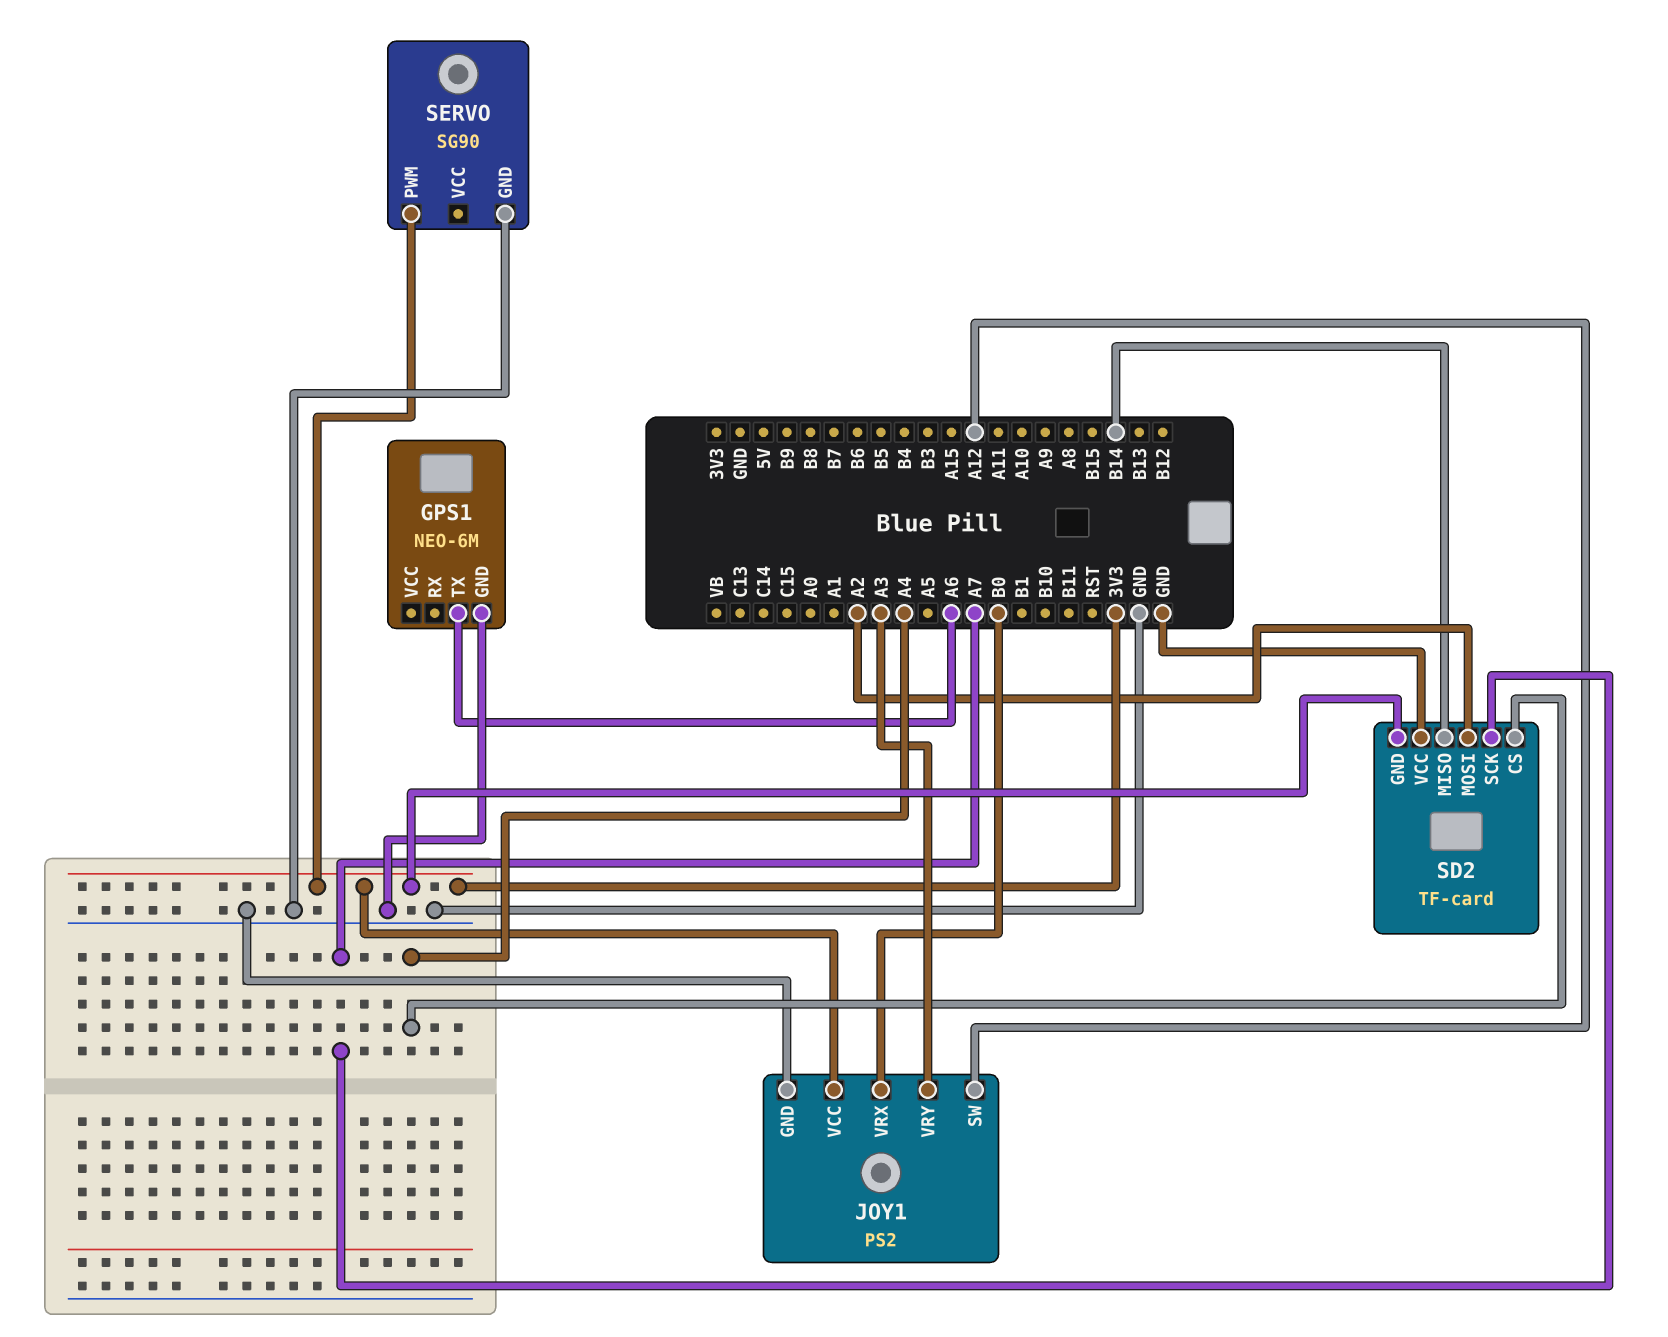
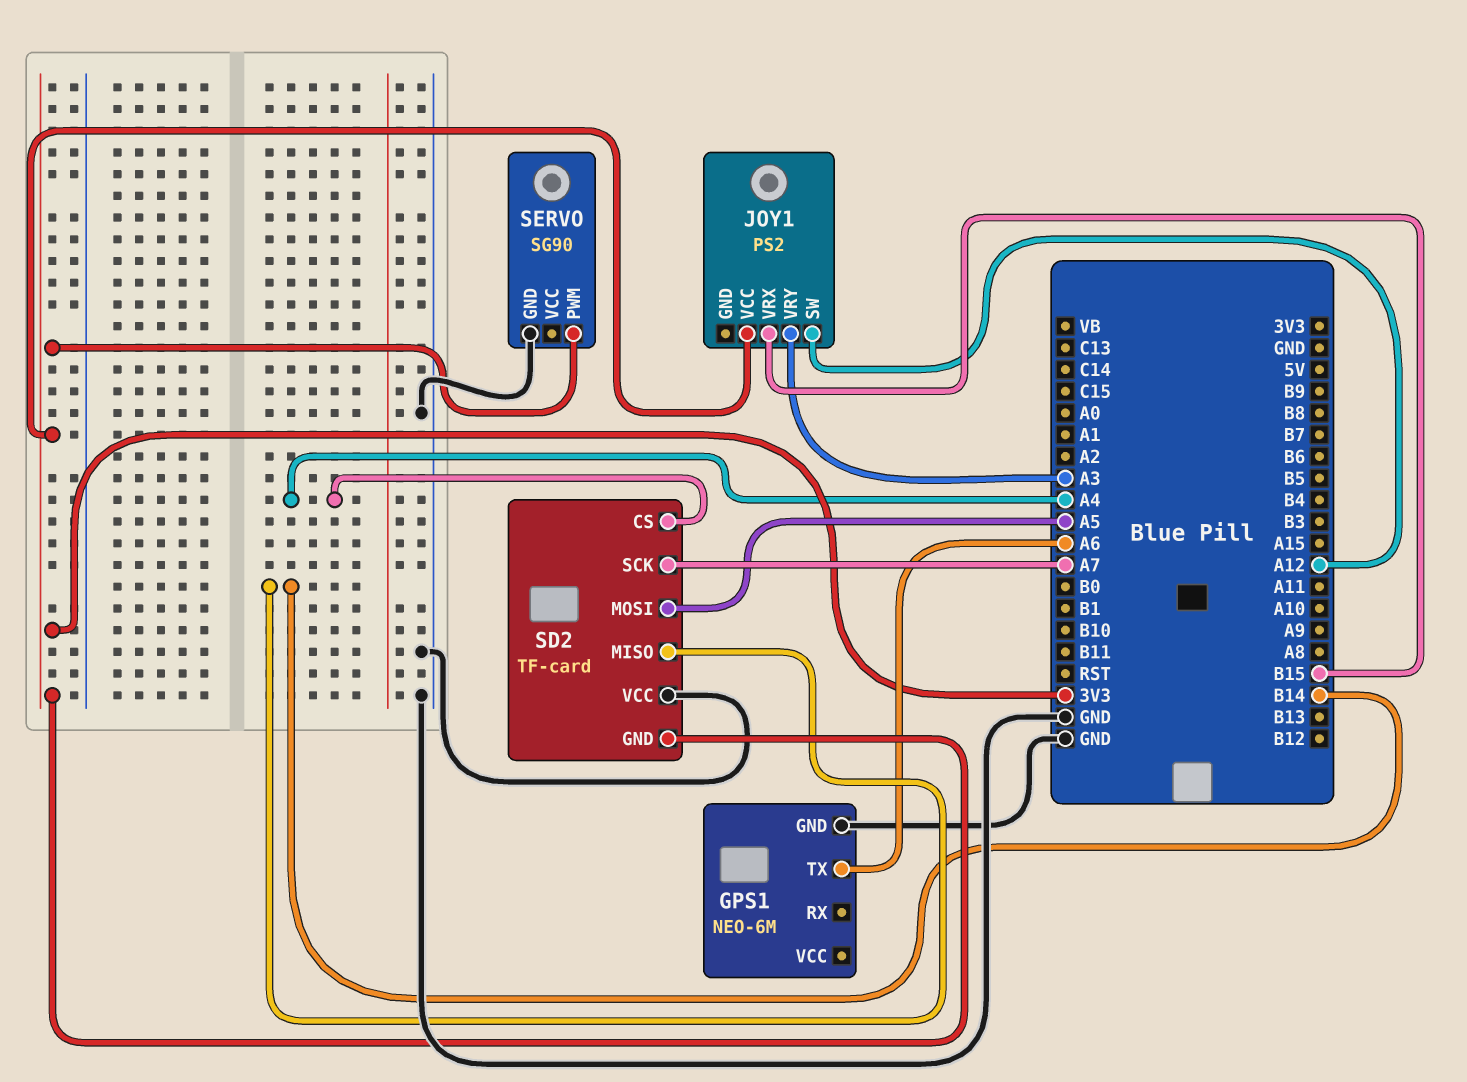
JOY1 pin GND: GND -> none
JOY1 pin VRX: B0 -> B15
SD2 pin MOSI: A2 -> A5

